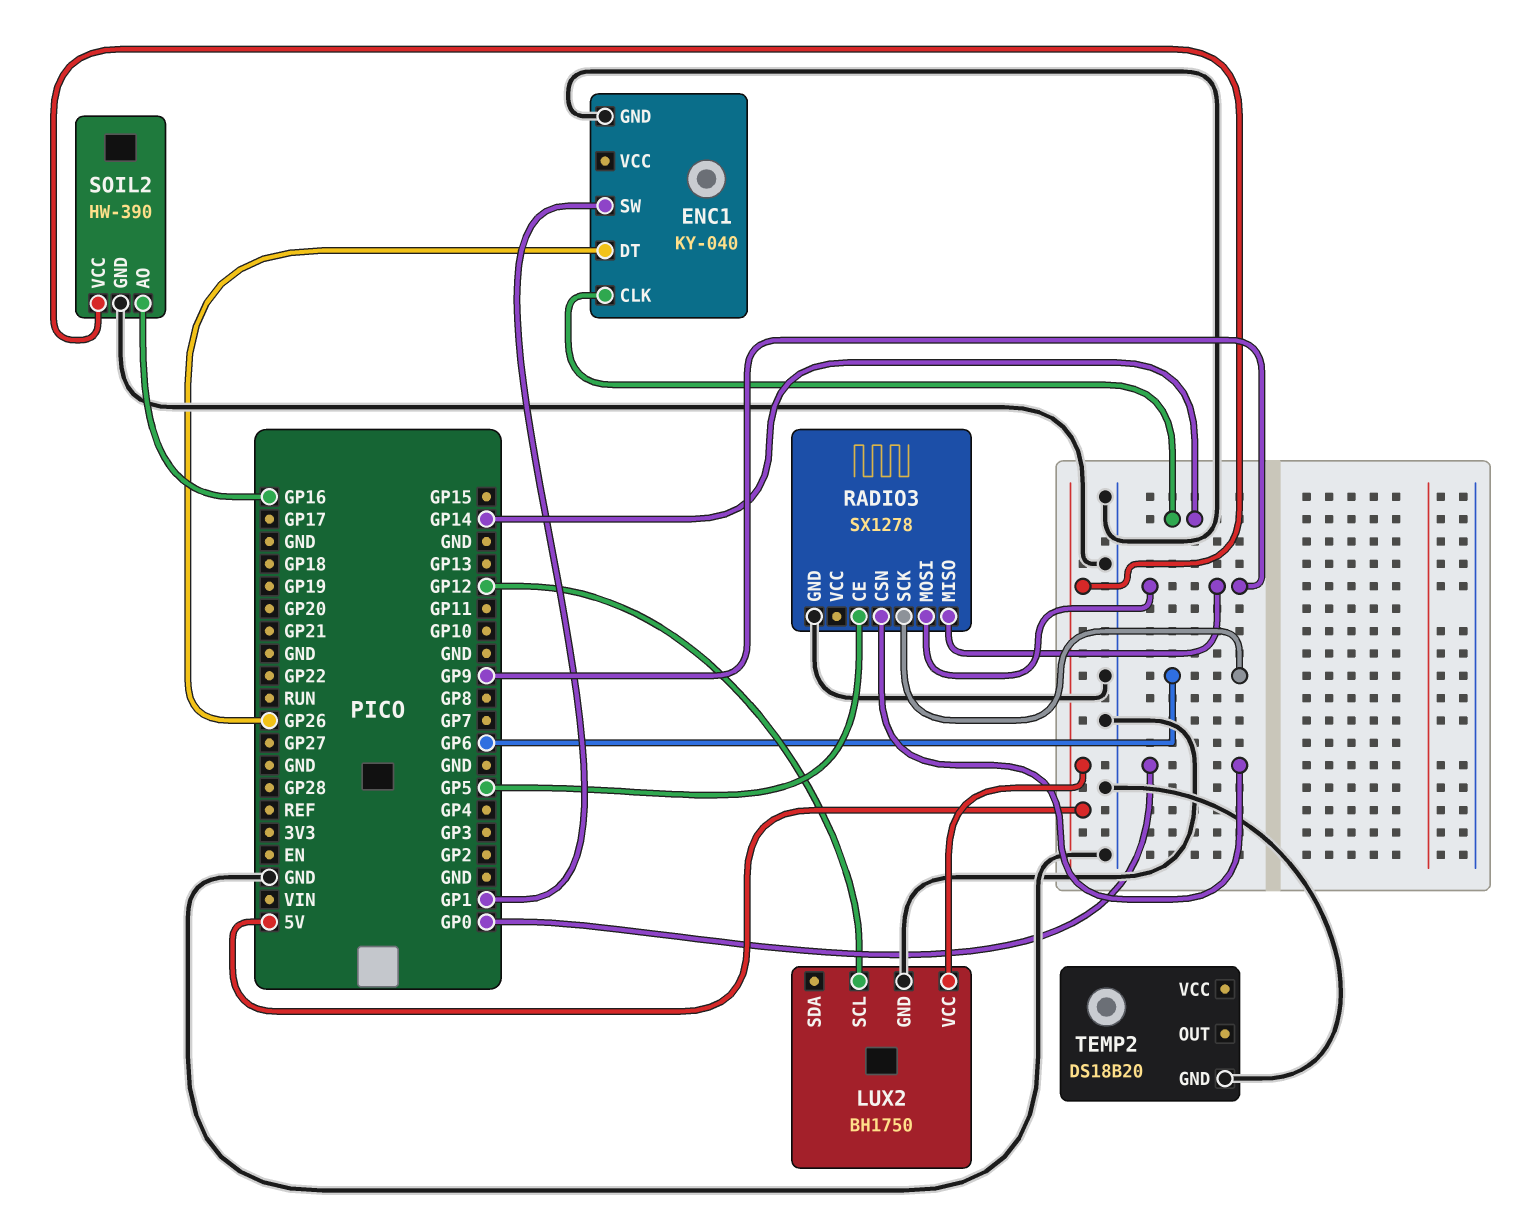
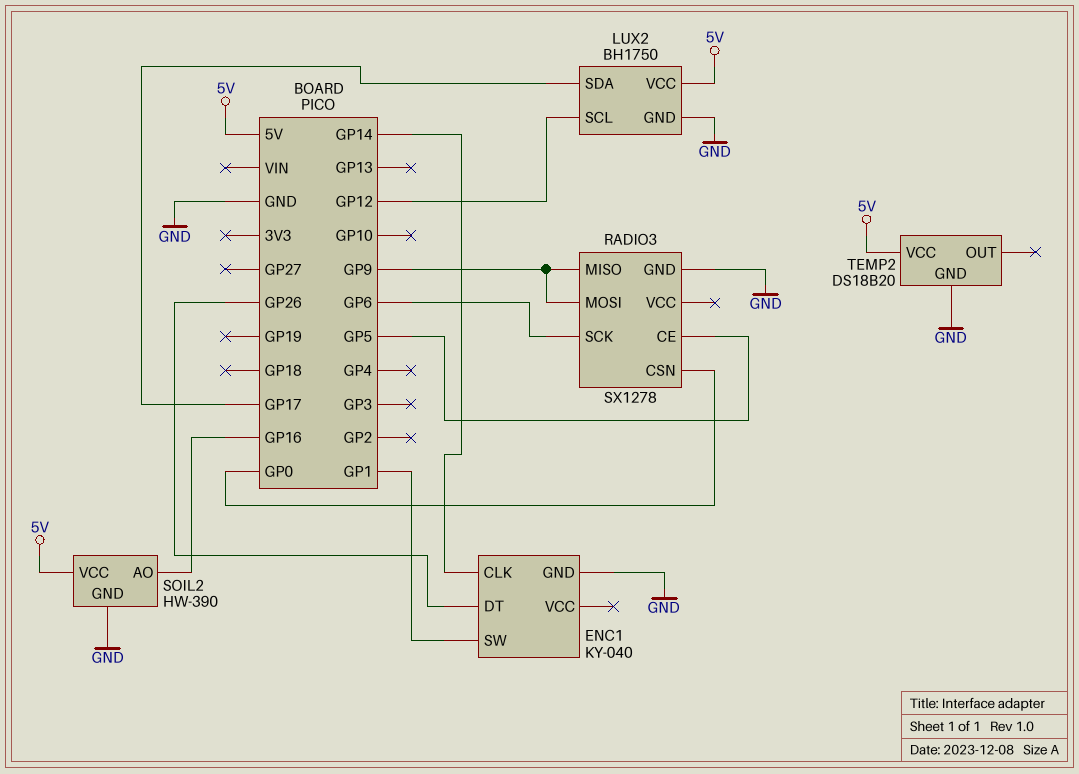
LUX2 pin SDA: none -> GP17
TEMP2 pin VCC: none -> 5V

